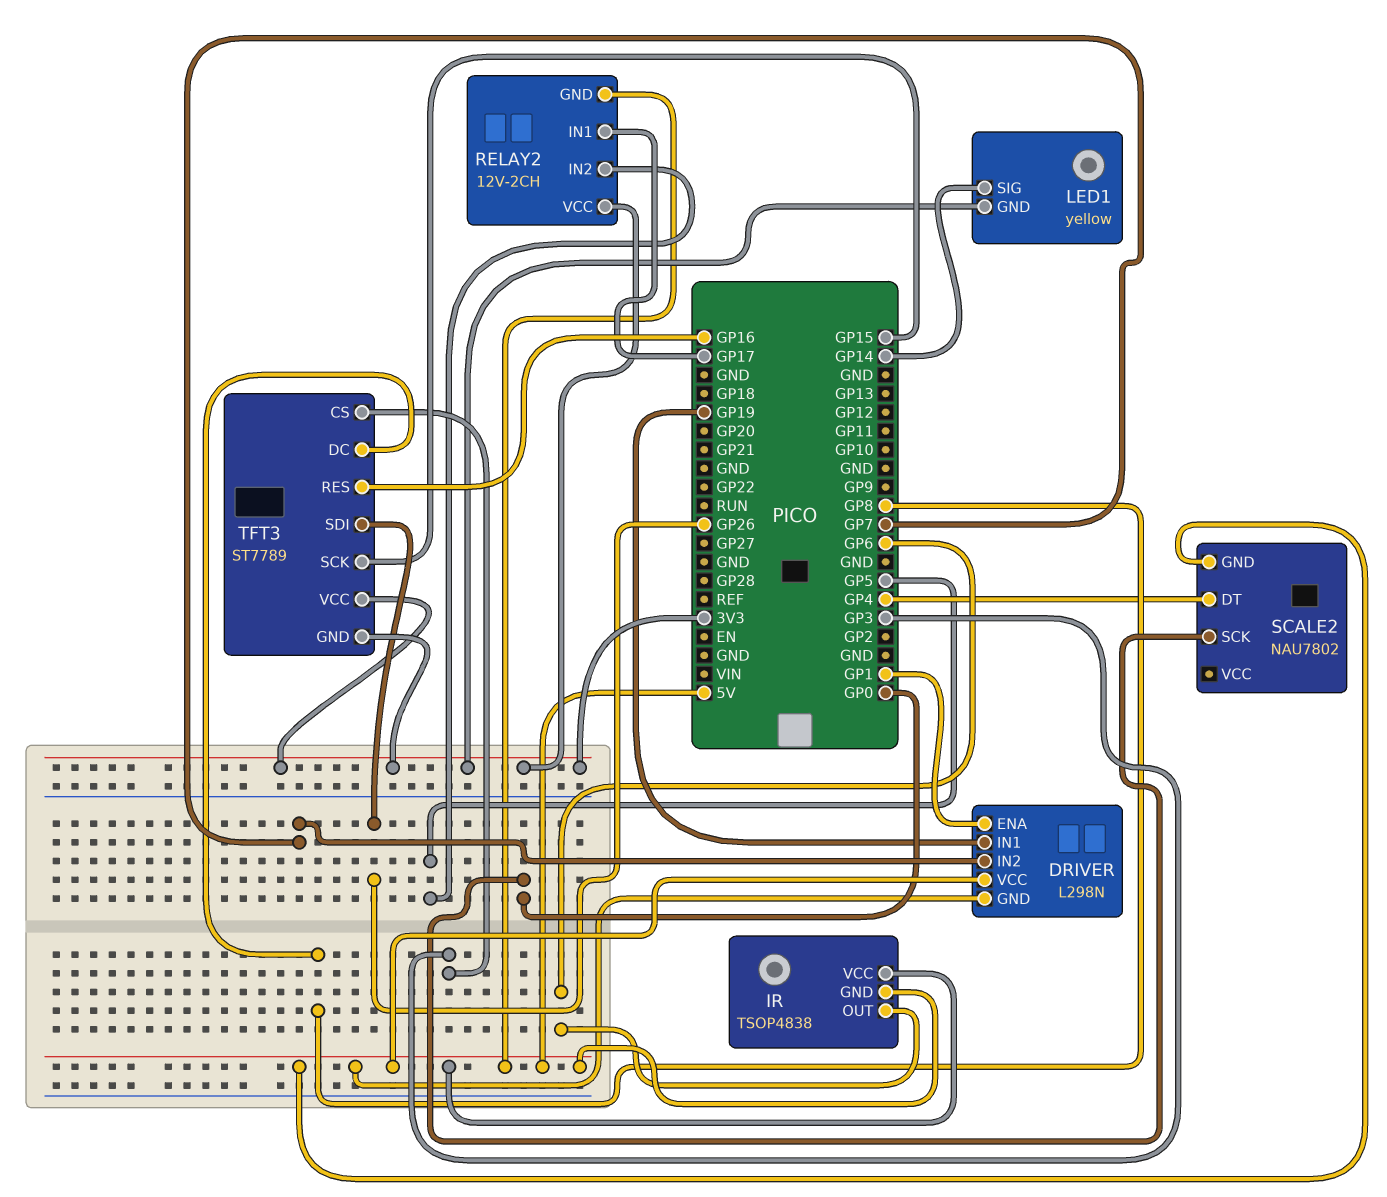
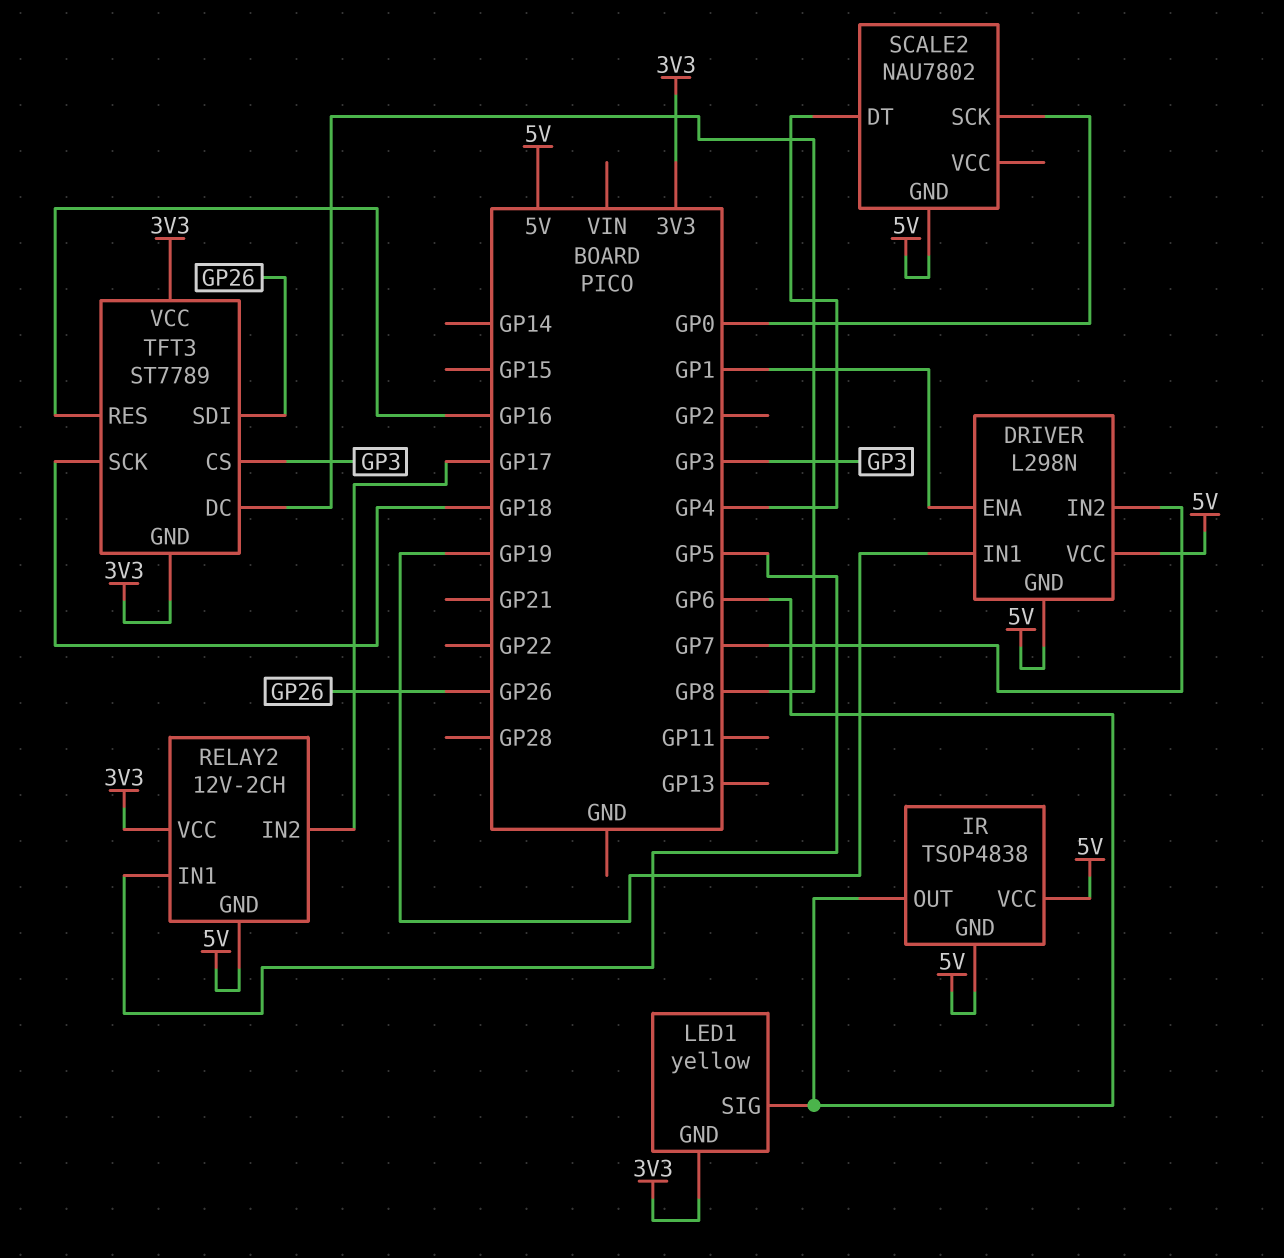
LED1 pin SIG: GP14 -> GP6
RELAY2 pin IN1: GP17 -> GP5
RELAY2 pin IN2: GP5 -> GP17
TFT3 pin SCK: GP15 -> GP18

